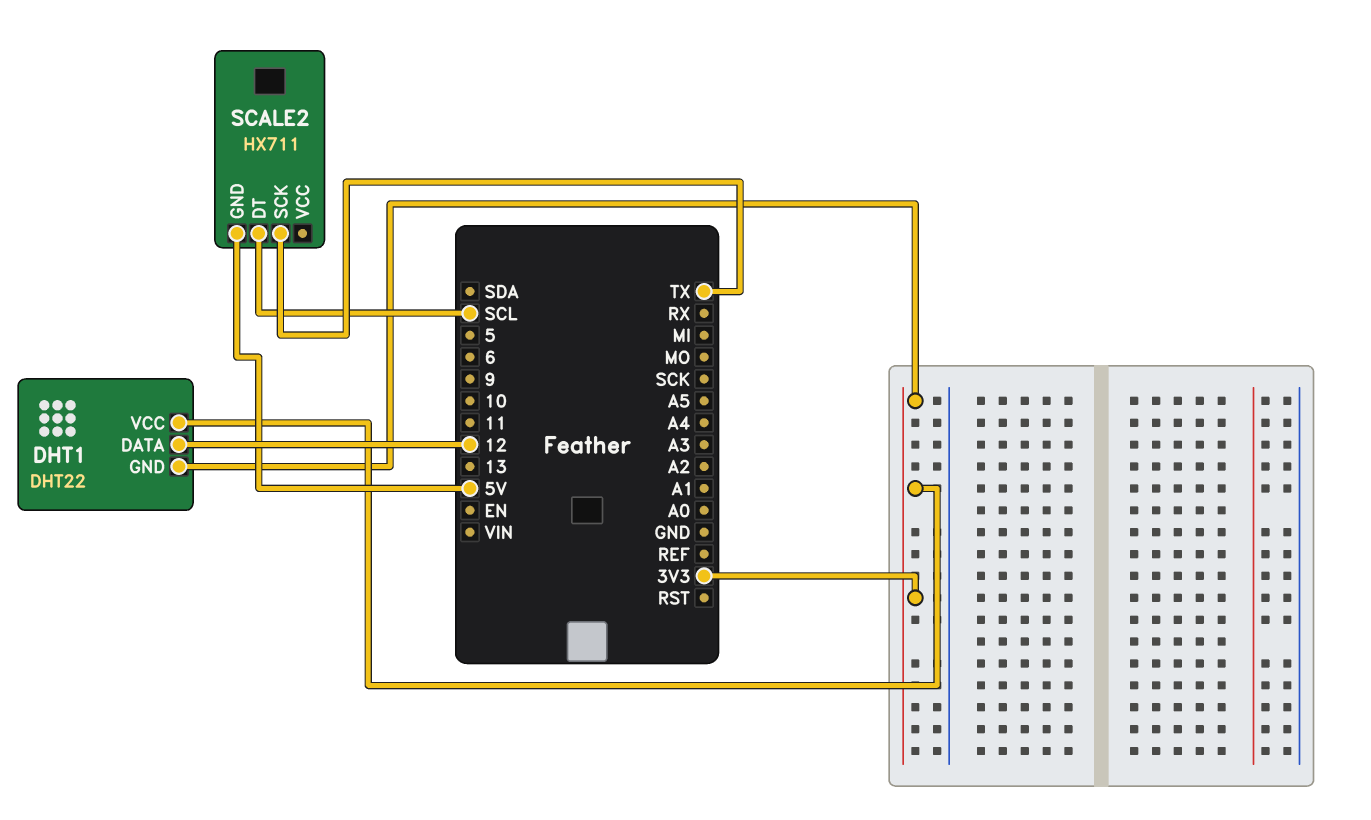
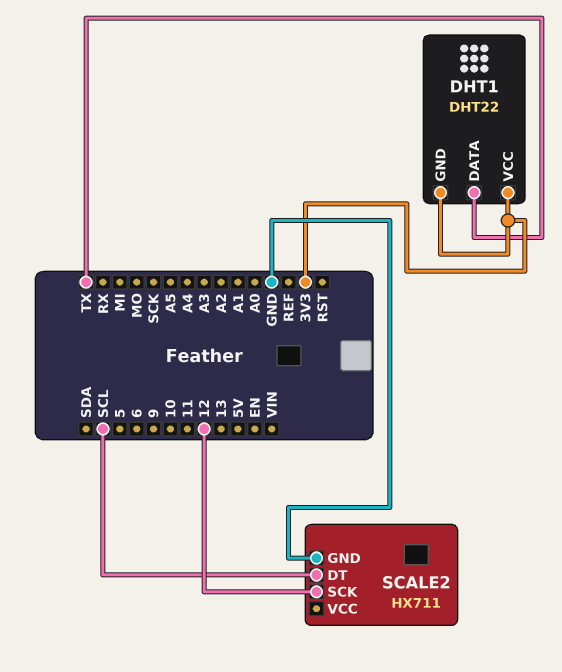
DHT1 pin DATA: 12 -> TX
SCALE2 pin GND: 5V -> GND
SCALE2 pin SCK: TX -> 12

